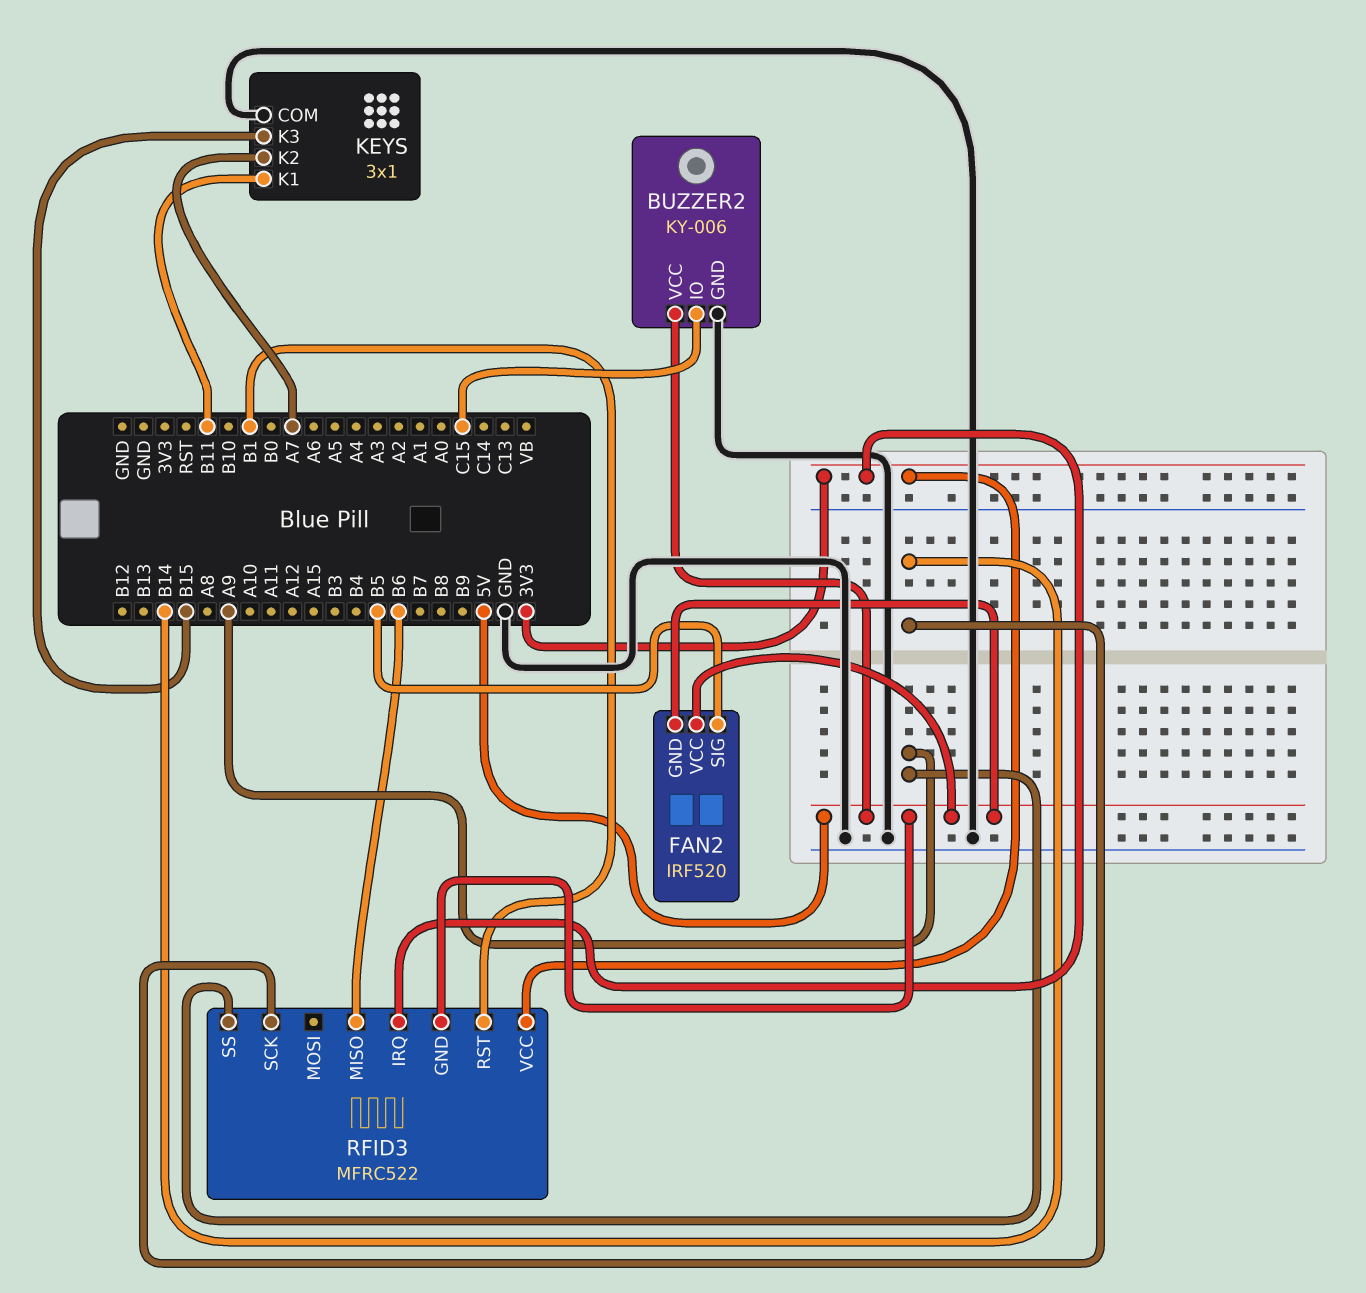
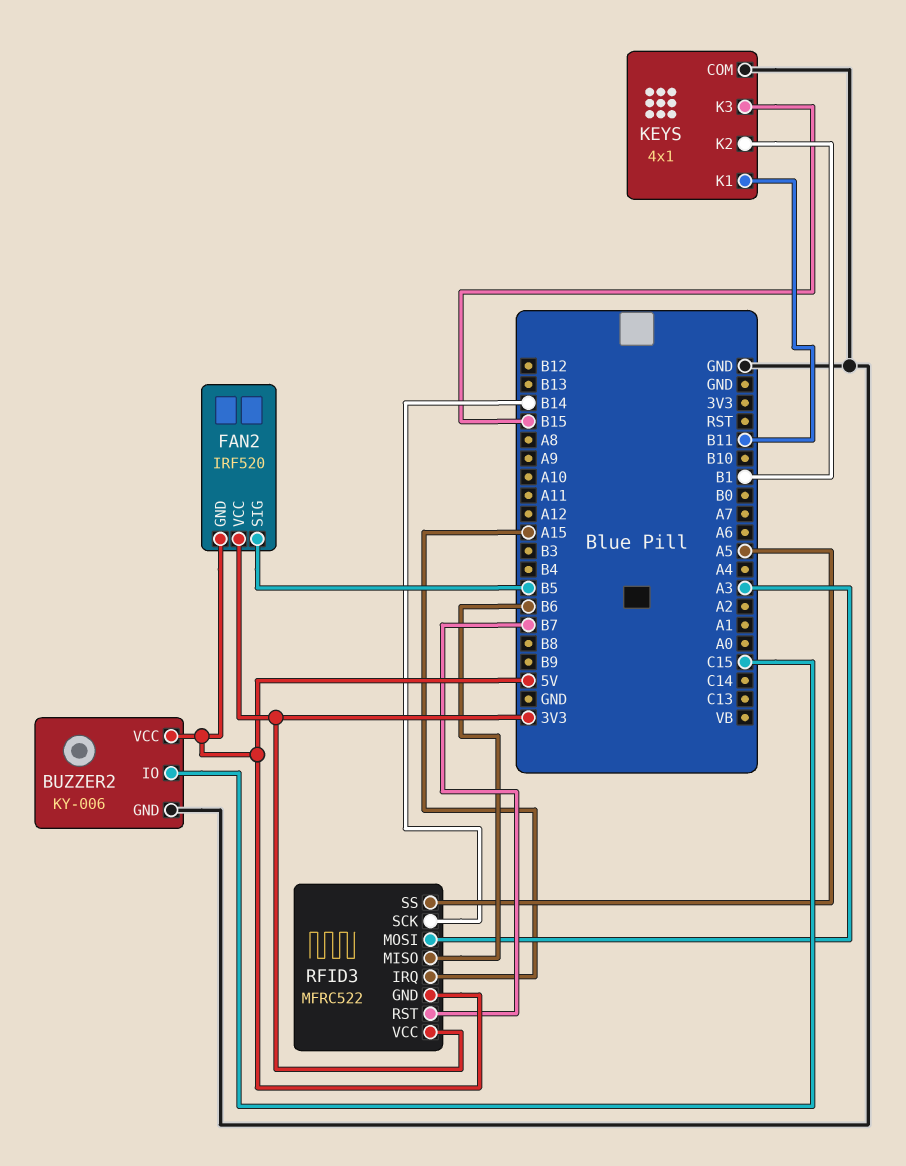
FAN2 pin VCC: 5V -> 3V3
KEYS: 3x1 -> 4x1
KEYS pin K2: A7 -> B1
RFID3 pin IRQ: 3V3 -> A15
RFID3 pin MOSI: none -> A3
RFID3 pin RST: B1 -> B7
RFID3 pin SS: A9 -> A5

